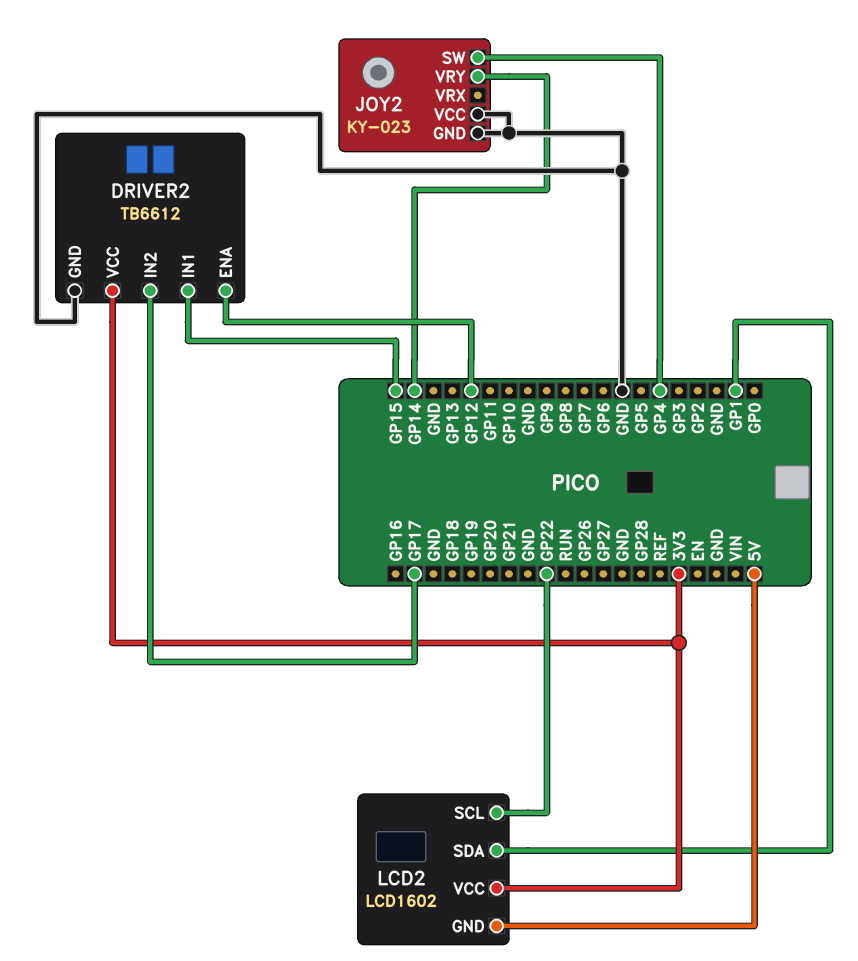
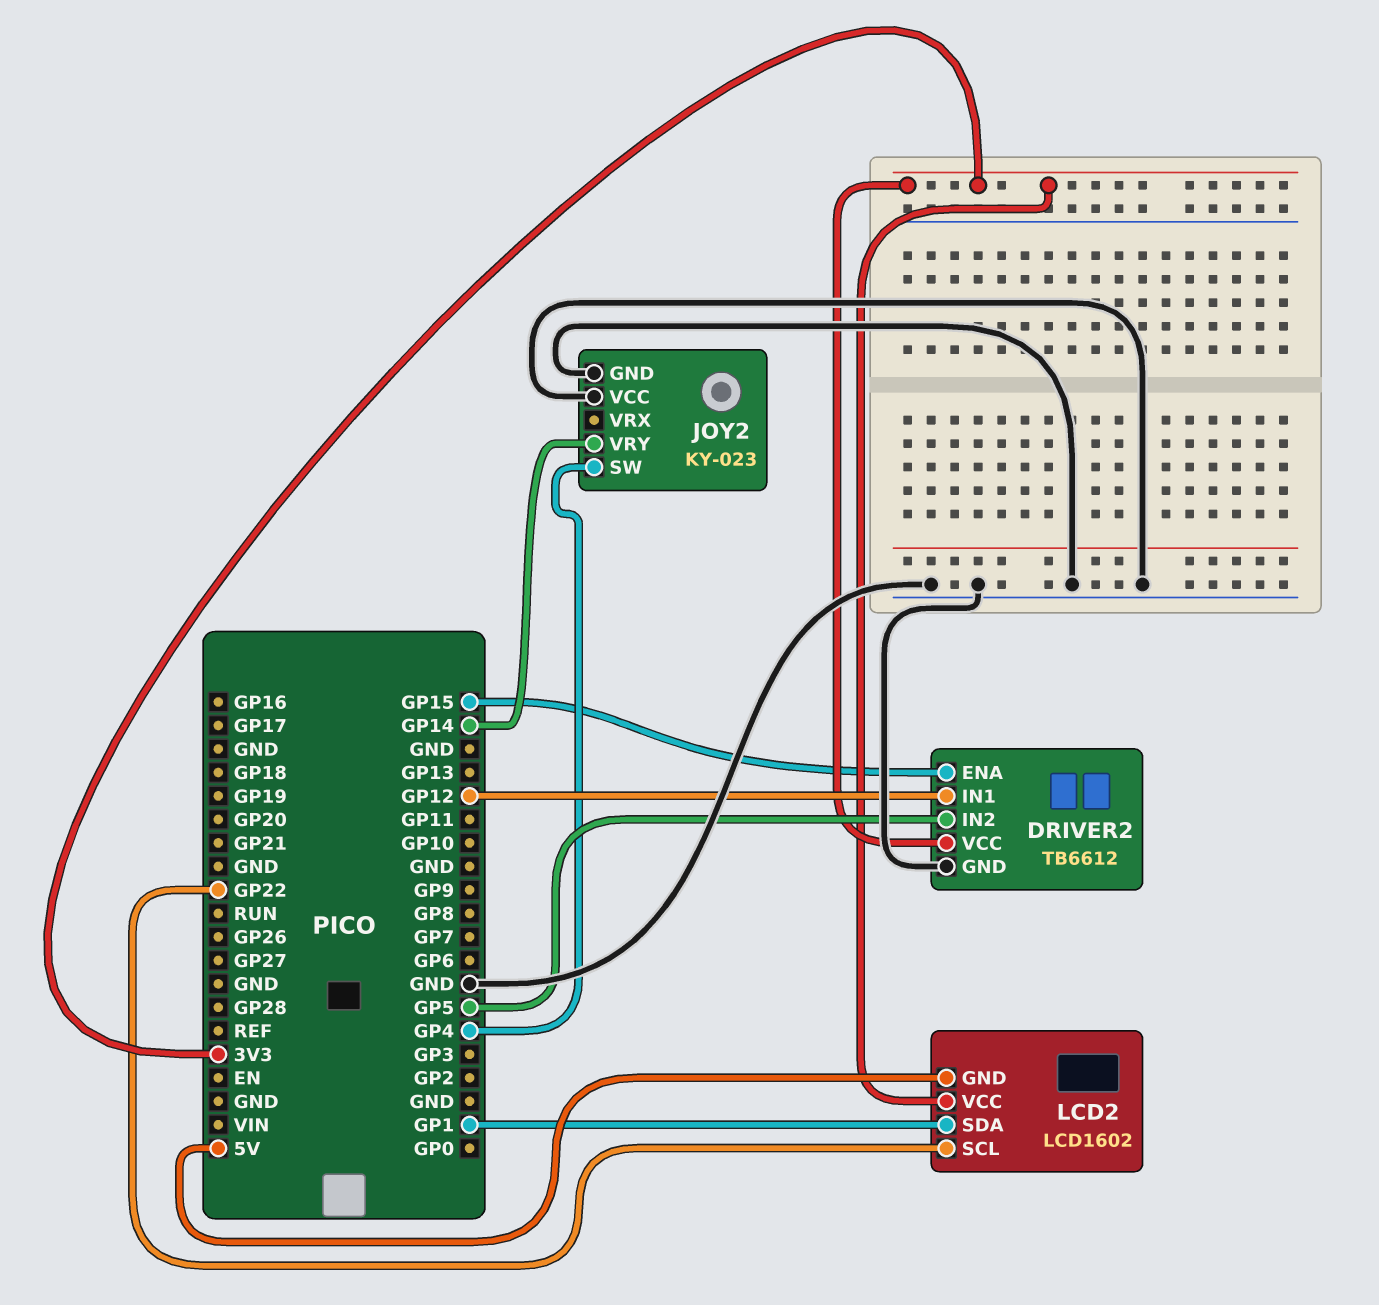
DRIVER2 pin ENA: GP12 -> GP15
DRIVER2 pin IN1: GP15 -> GP12
DRIVER2 pin IN2: GP17 -> GP5

